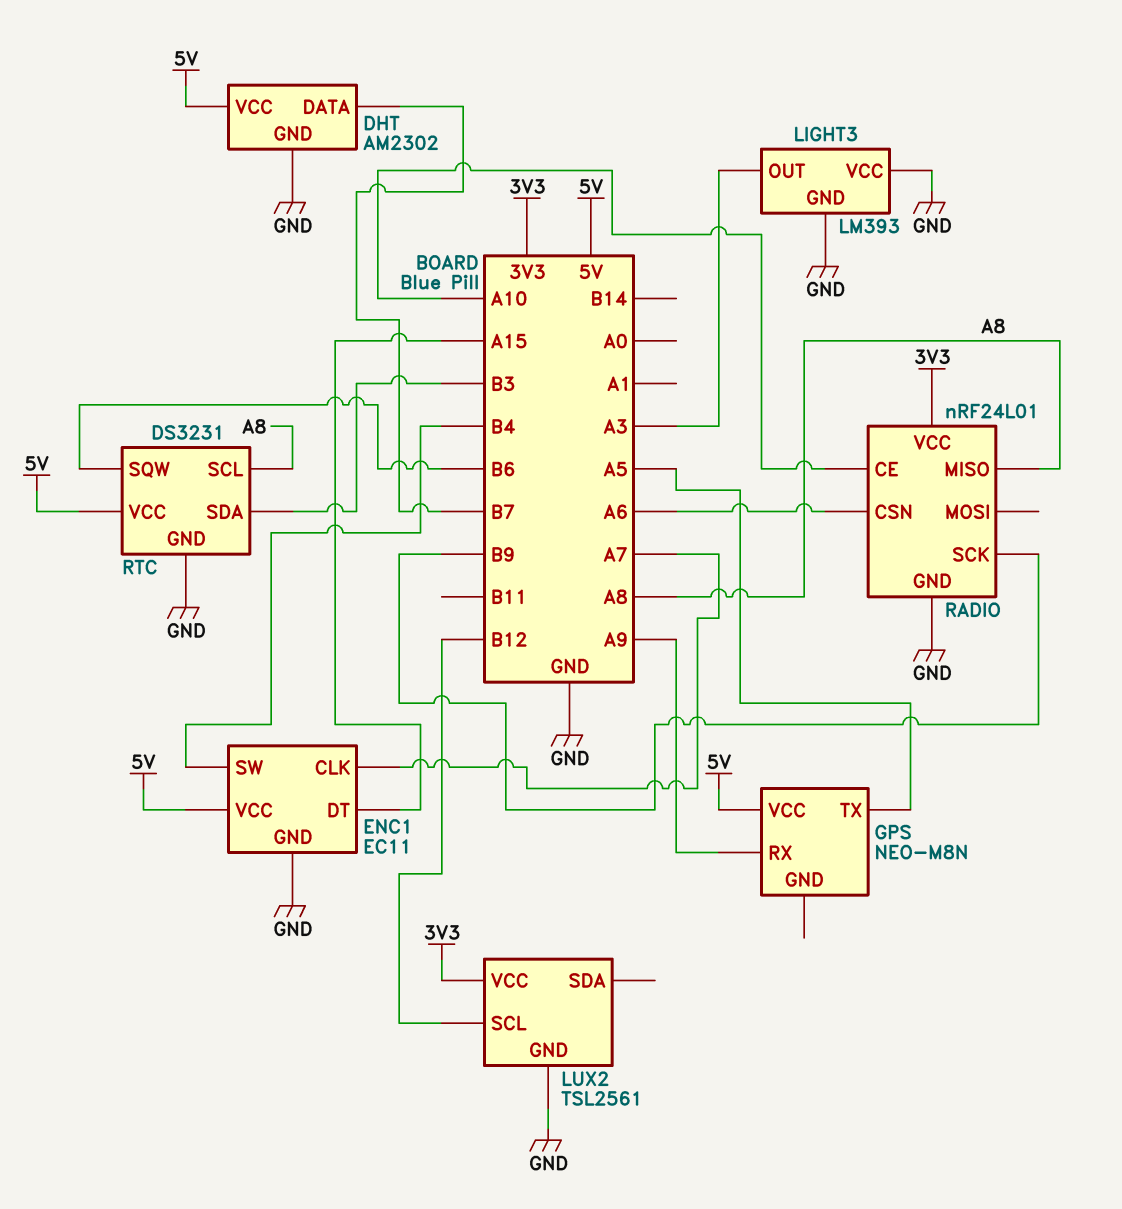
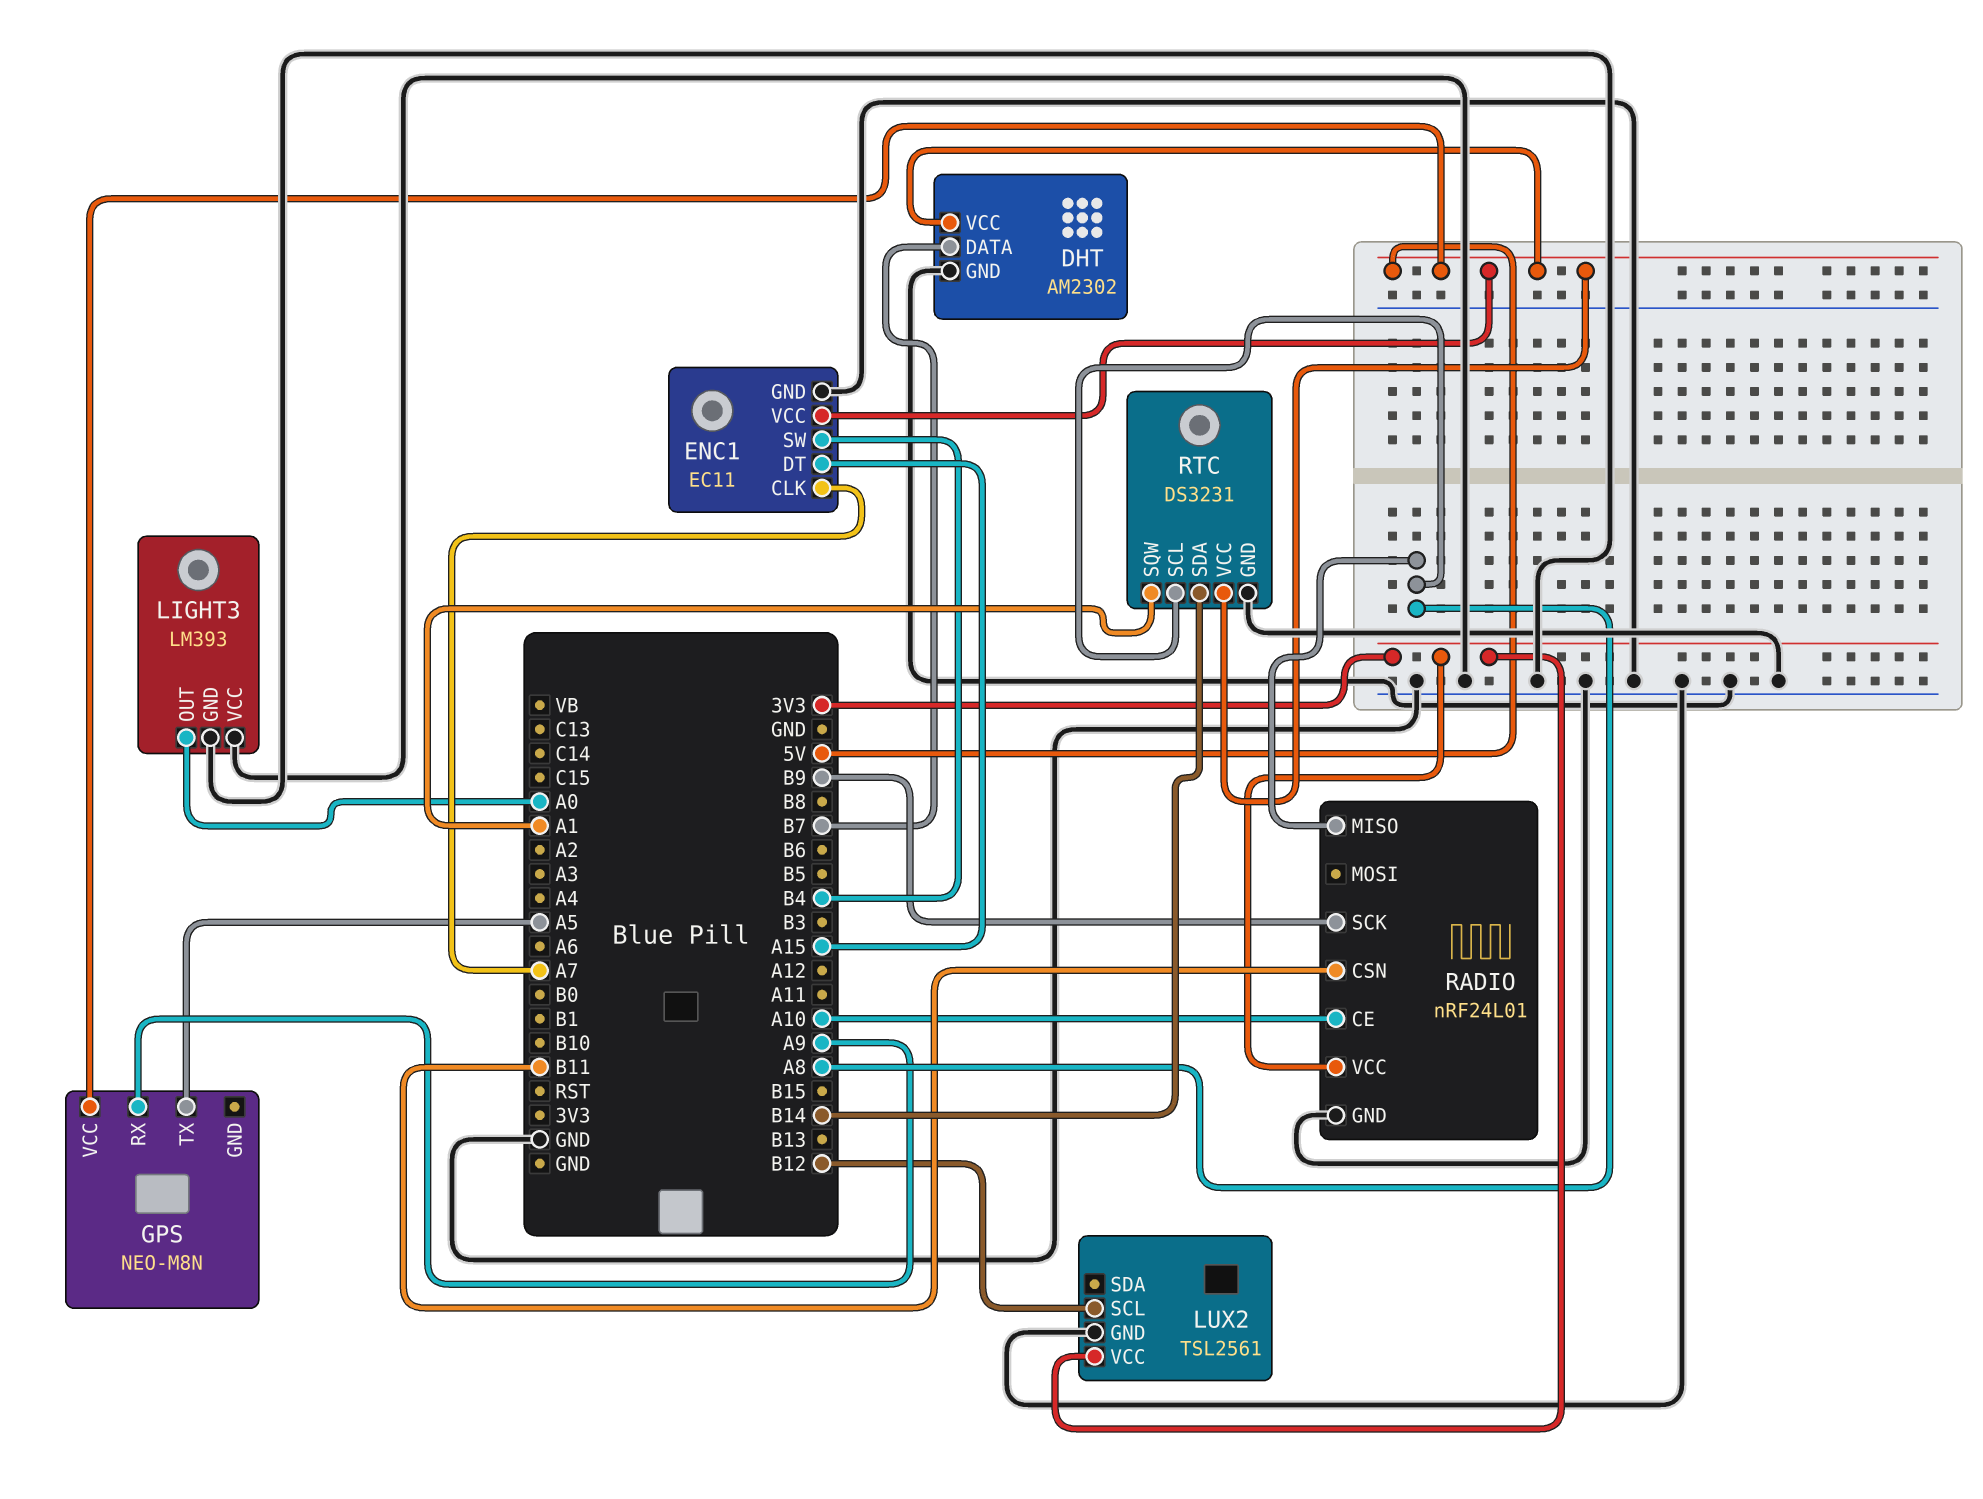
LIGHT3 pin OUT: A3 -> A0
RADIO pin CSN: A6 -> B11
RTC pin SDA: B3 -> B14
RTC pin SQW: B6 -> A1

